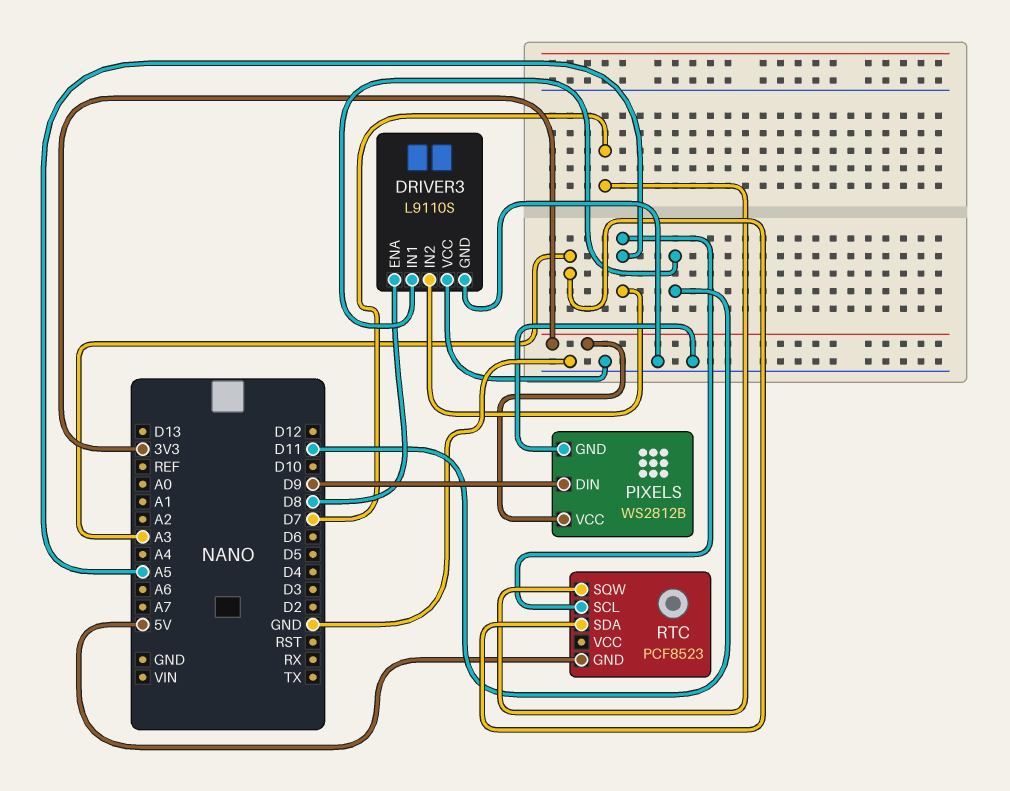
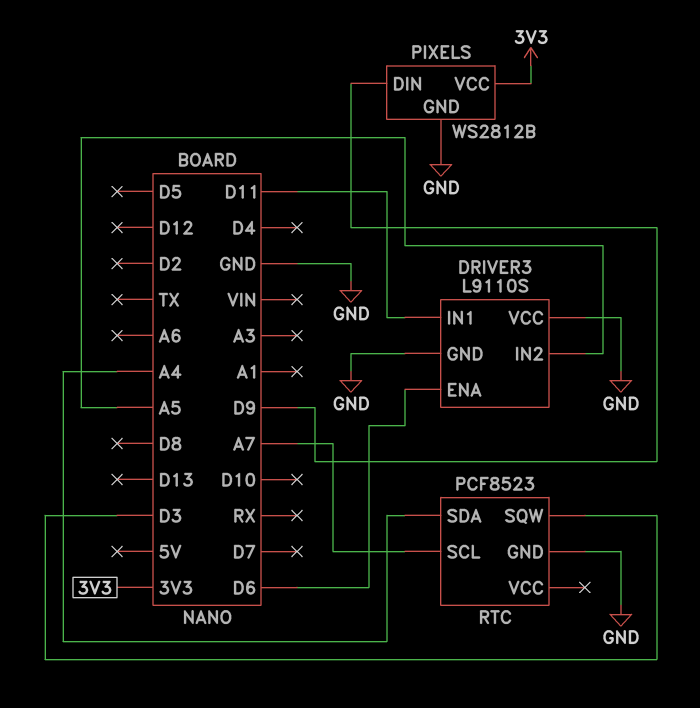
DRIVER3 pin ENA: D8 -> D6
RTC pin GND: 5V -> GND
RTC pin SCL: A5 -> A7
RTC pin SDA: A3 -> A4
RTC pin SQW: D7 -> D3

